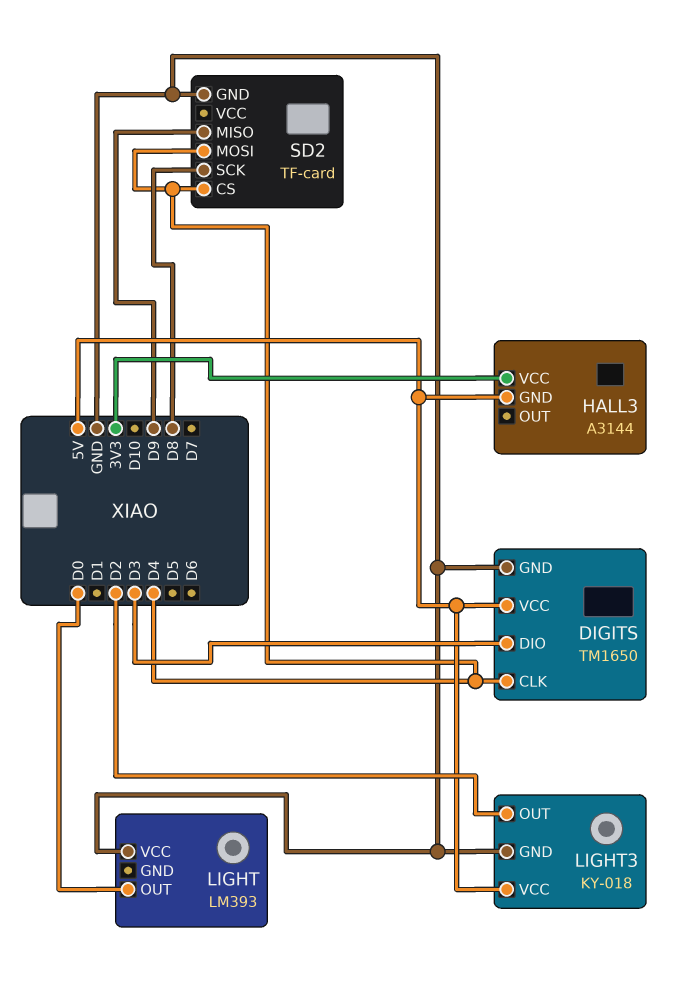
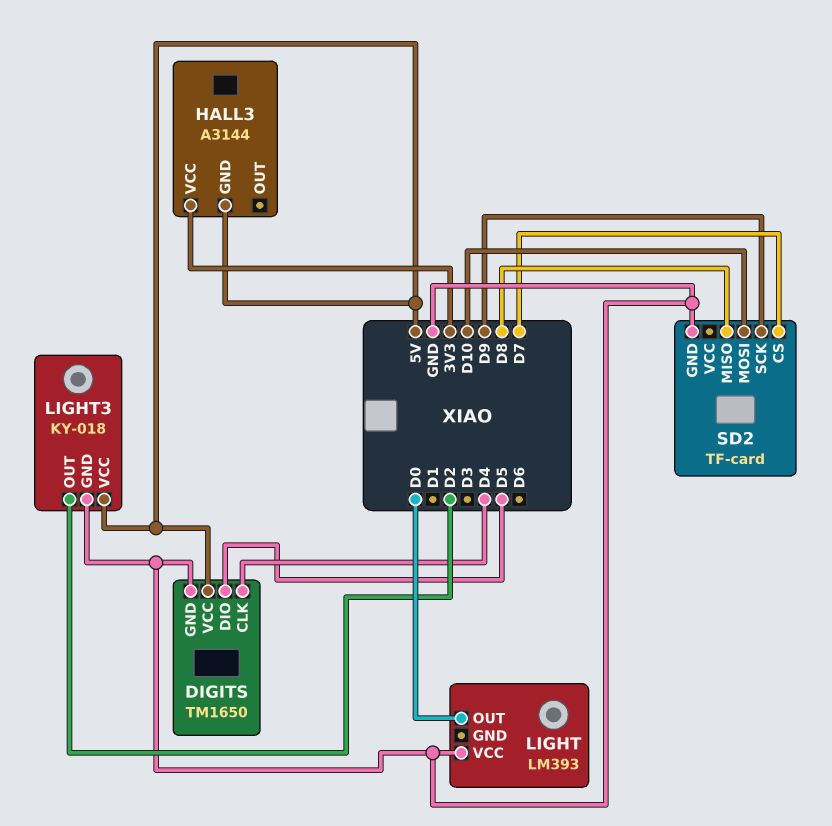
DIGITS pin DIO: D3 -> D5
SD2 pin CS: D4 -> D7
SD2 pin MISO: D9 -> D8
SD2 pin MOSI: D4 -> D10
SD2 pin SCK: D8 -> D9

